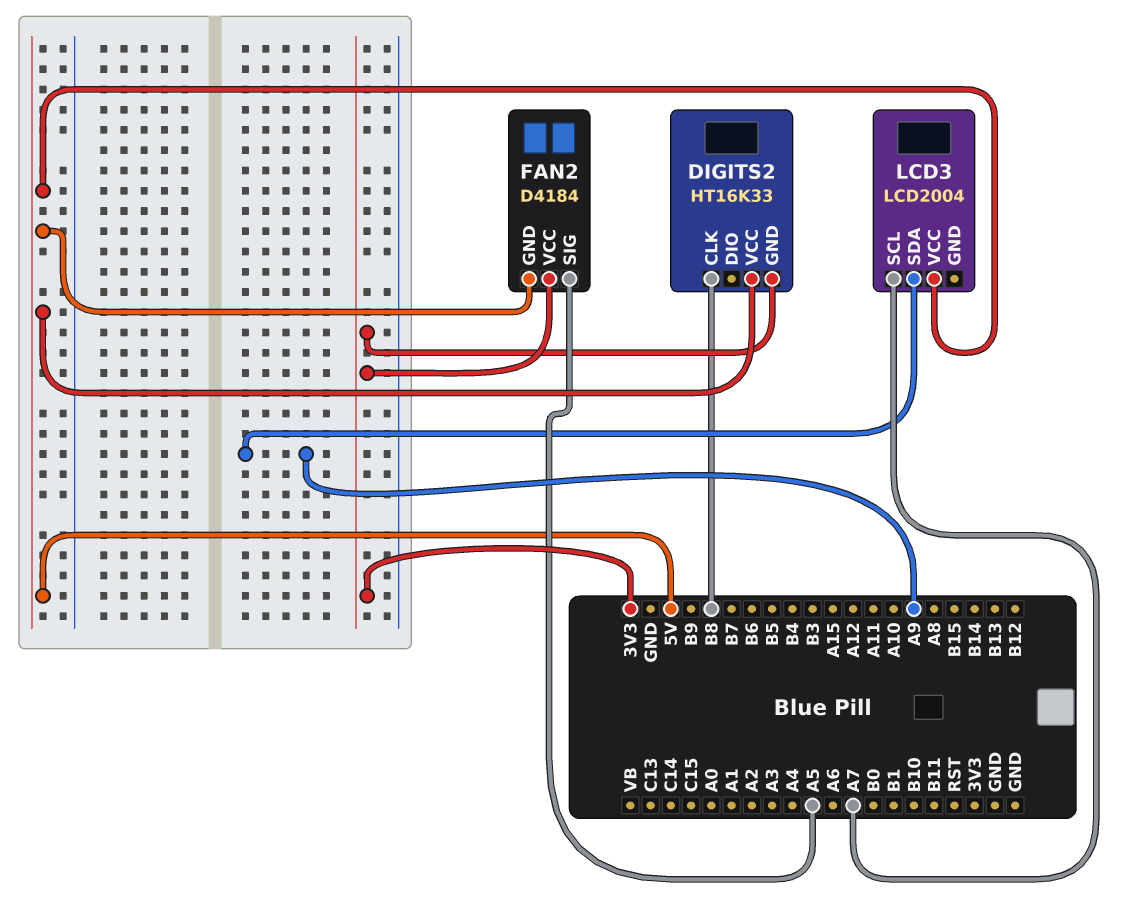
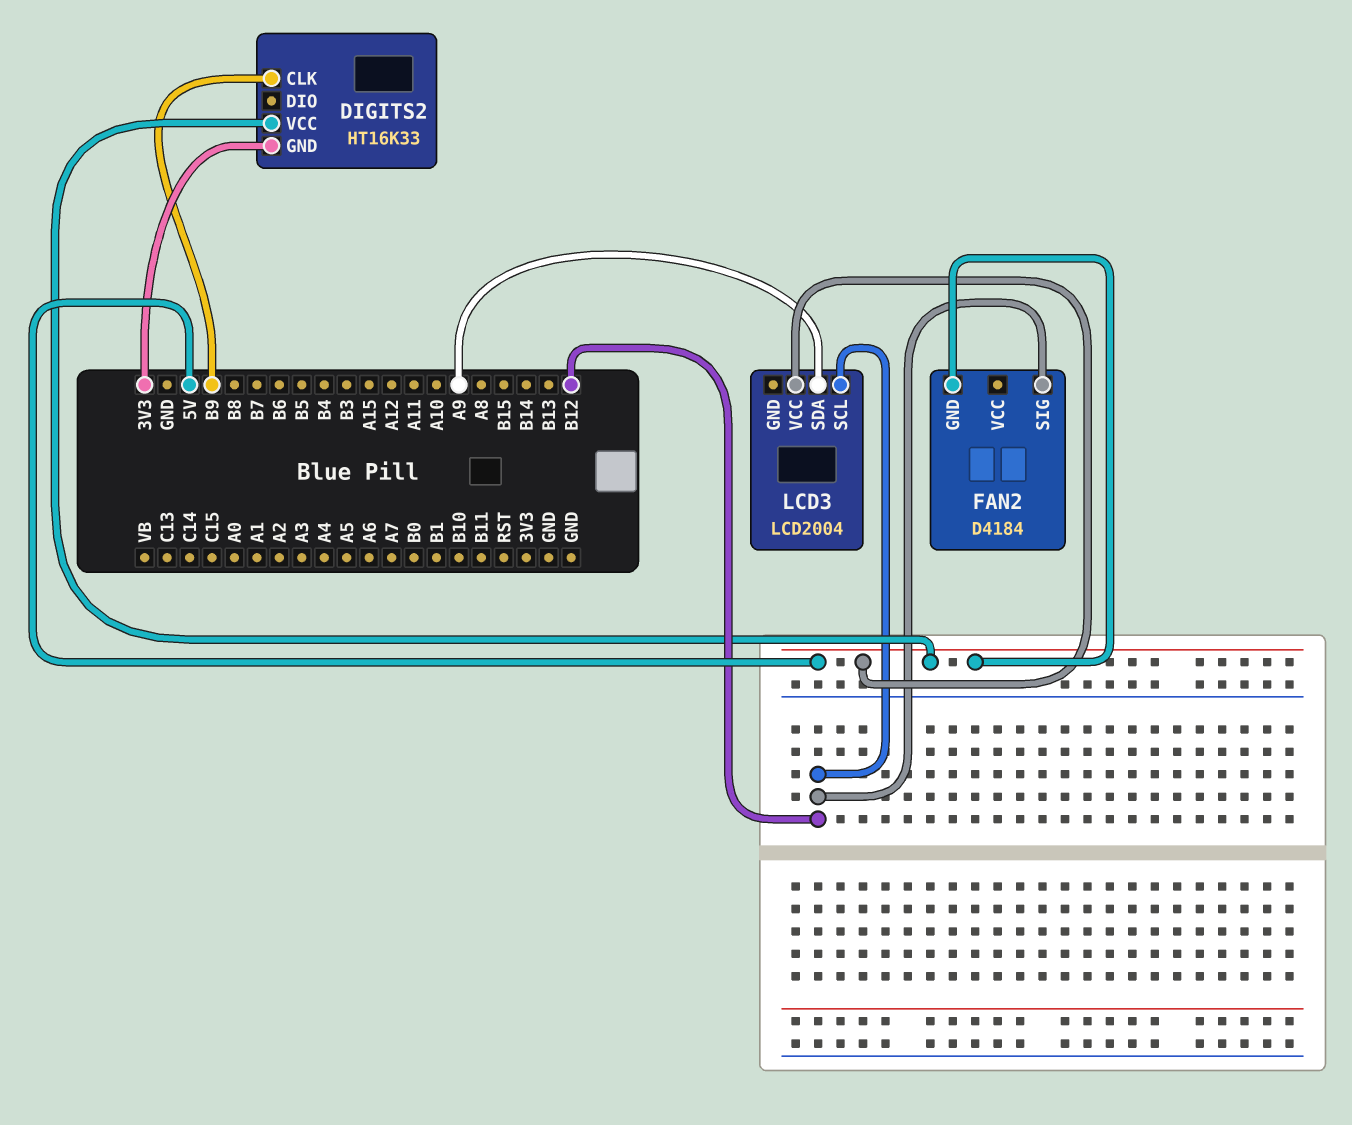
DIGITS2 pin CLK: B8 -> B9
FAN2 pin SIG: A5 -> B12
FAN2 pin VCC: 3V3 -> none
LCD3 pin SCL: A7 -> B12

